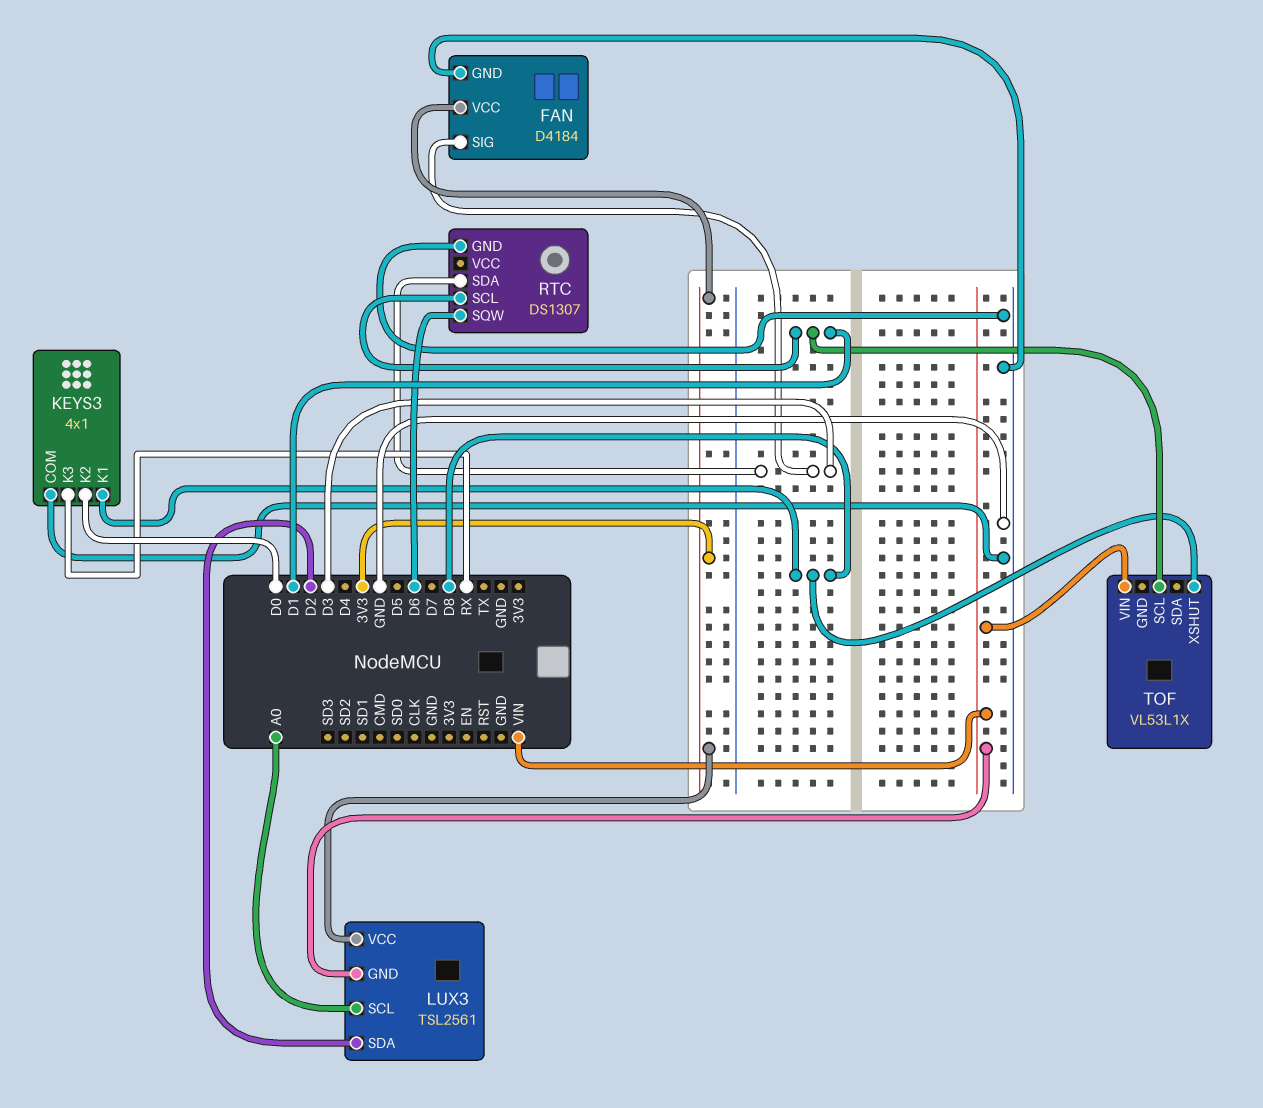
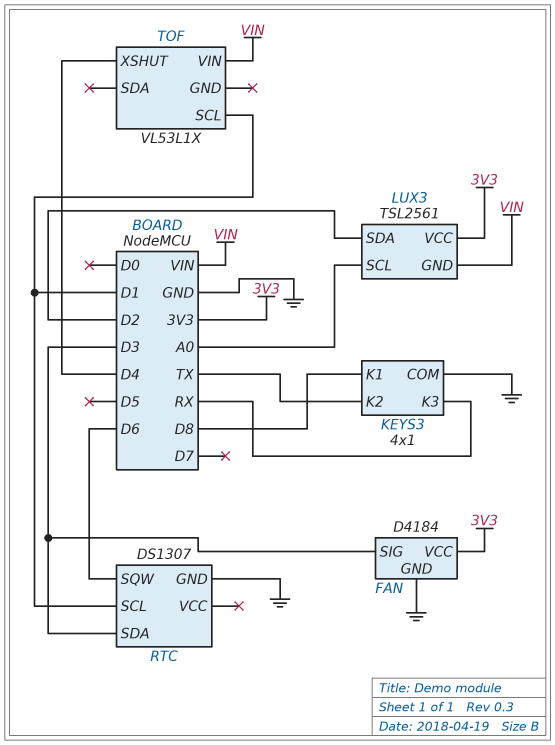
KEYS3 pin K2: D0 -> TX
TOF pin XSHUT: D8 -> D4

